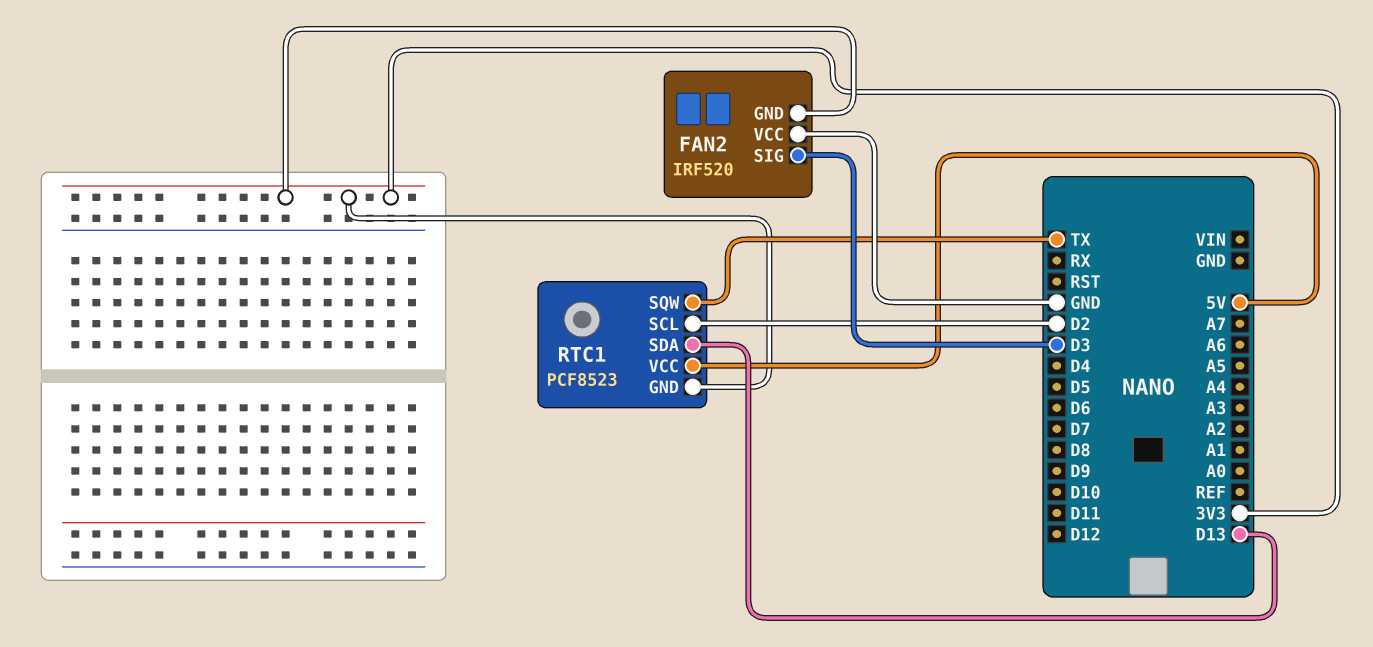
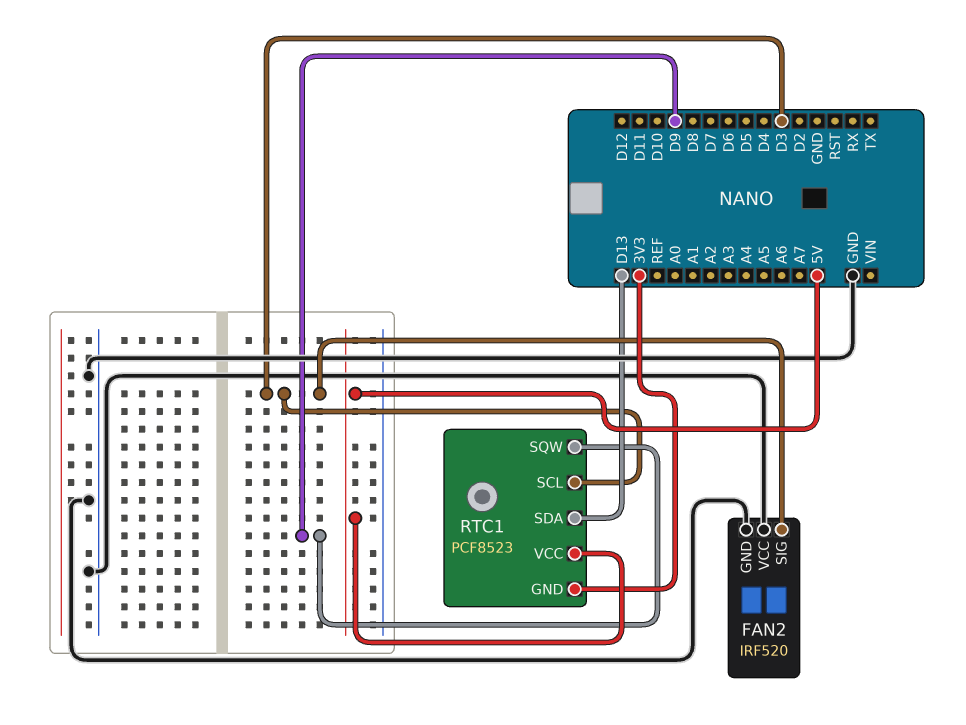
FAN2 pin GND: 3V3 -> GND
RTC1 pin SCL: D2 -> D3
RTC1 pin SQW: TX -> D9

